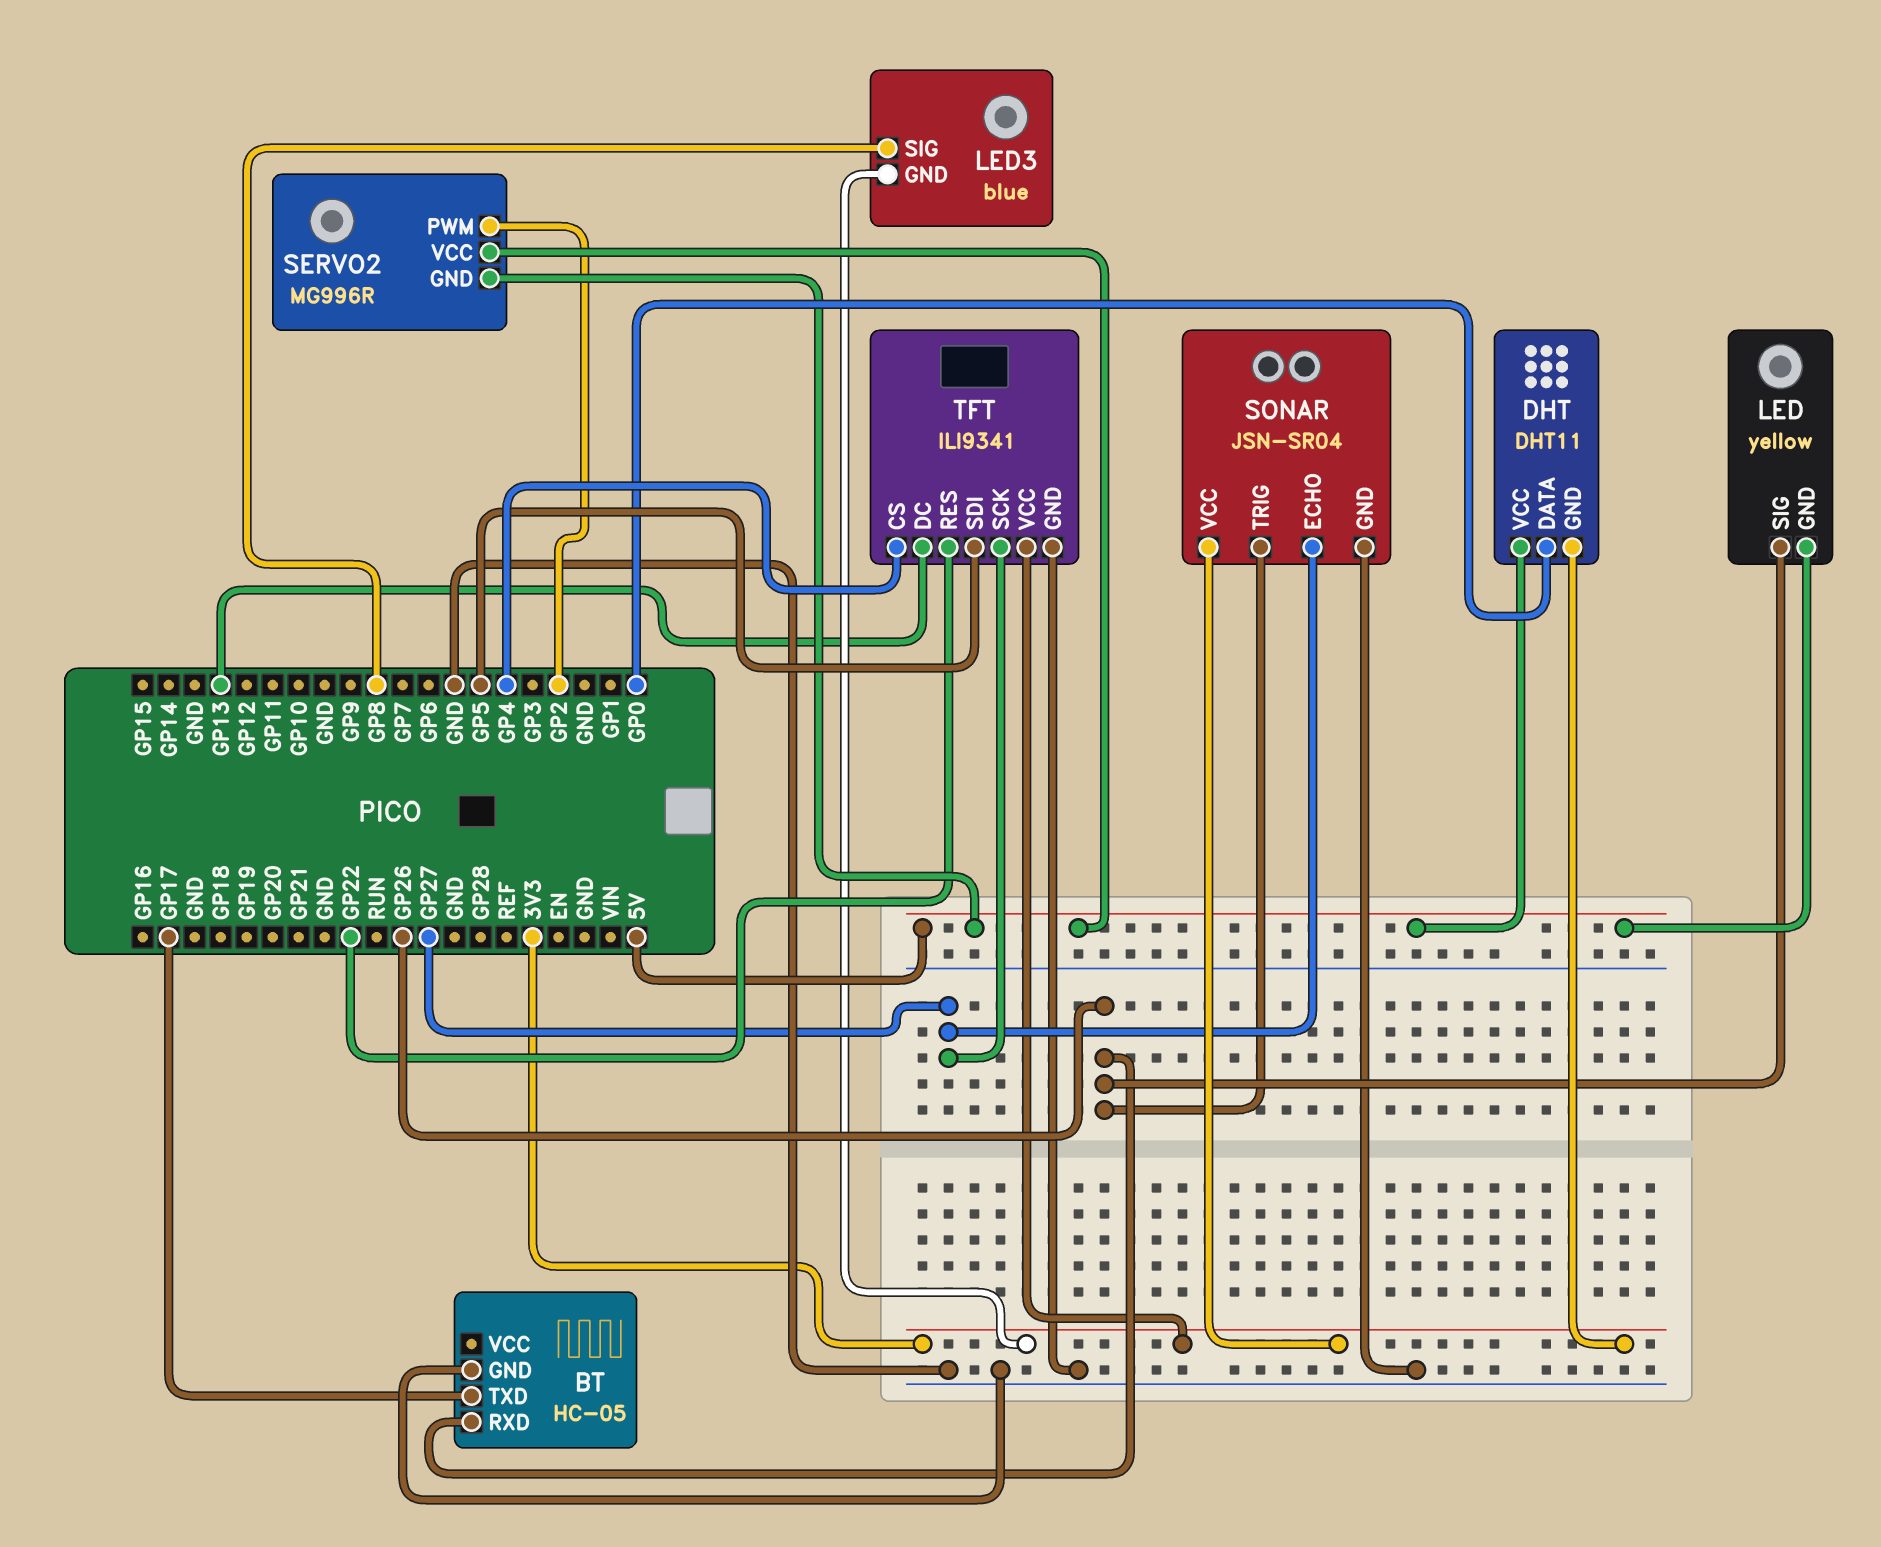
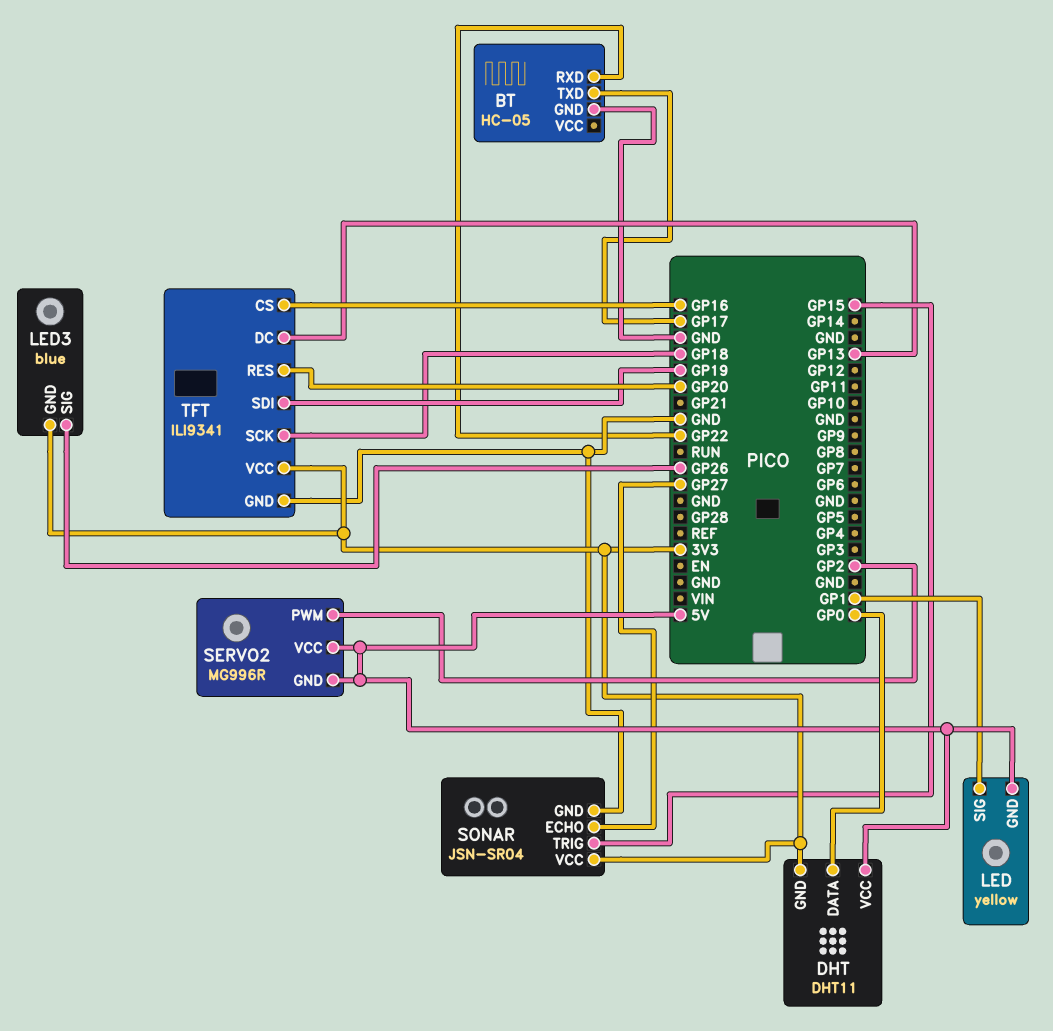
BT pin RXD: GP26 -> GP22
LED pin SIG: GP26 -> GP1
LED3 pin SIG: GP8 -> GP26
SONAR pin TRIG: GP26 -> GP15
TFT pin CS: GP4 -> GP16
TFT pin RES: GP22 -> GP20
TFT pin SCK: GP27 -> GP18
TFT pin SDI: GP5 -> GP19

